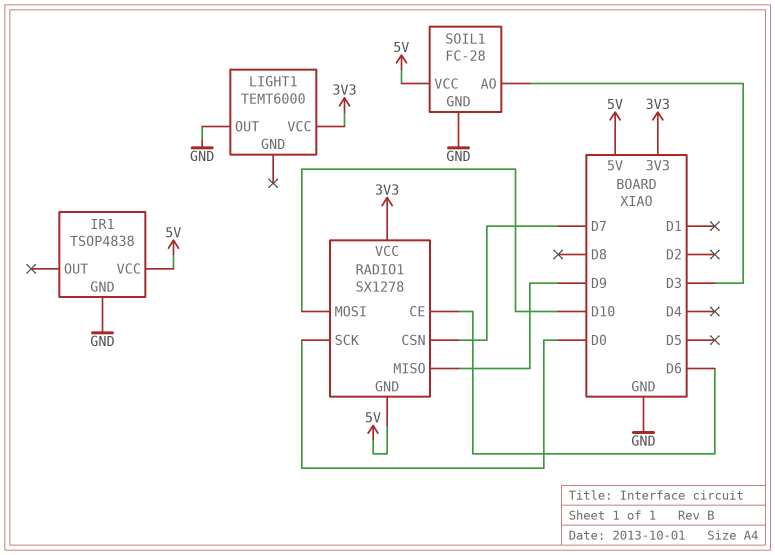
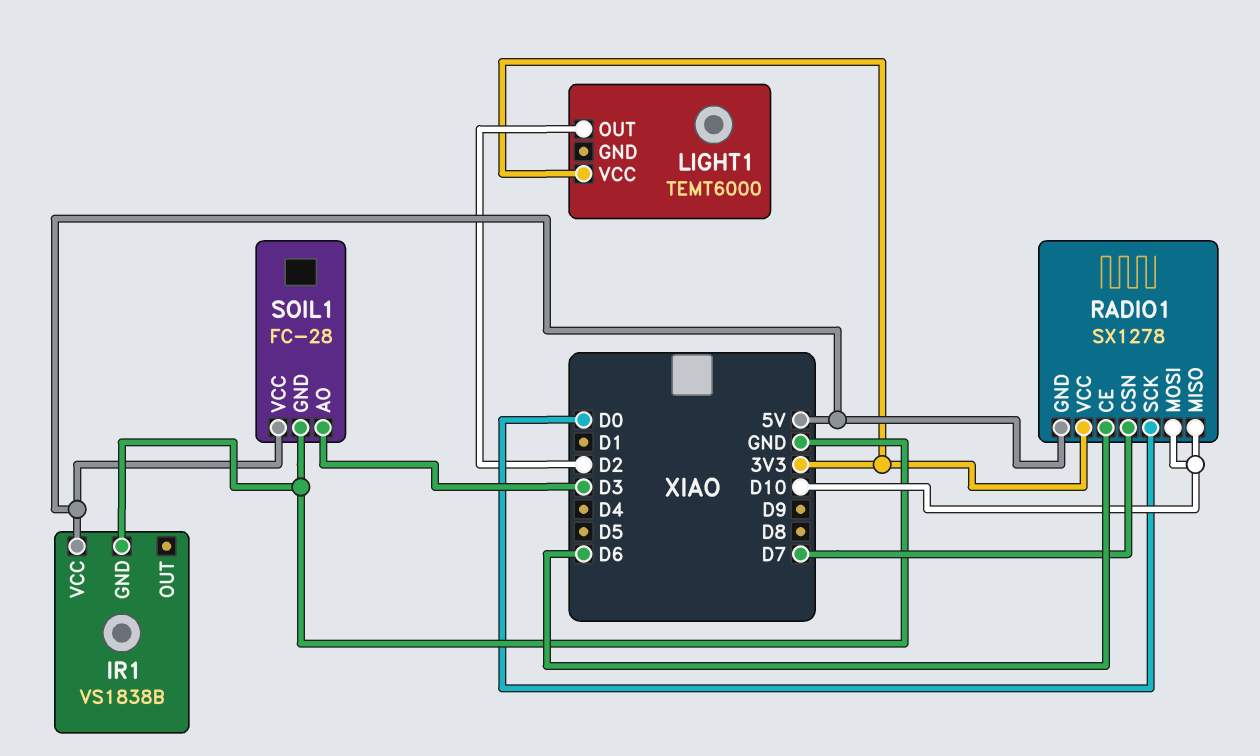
IR1: TSOP4838 -> VS1838B
LIGHT1 pin OUT: GND -> D2
RADIO1 pin MISO: D9 -> D10

